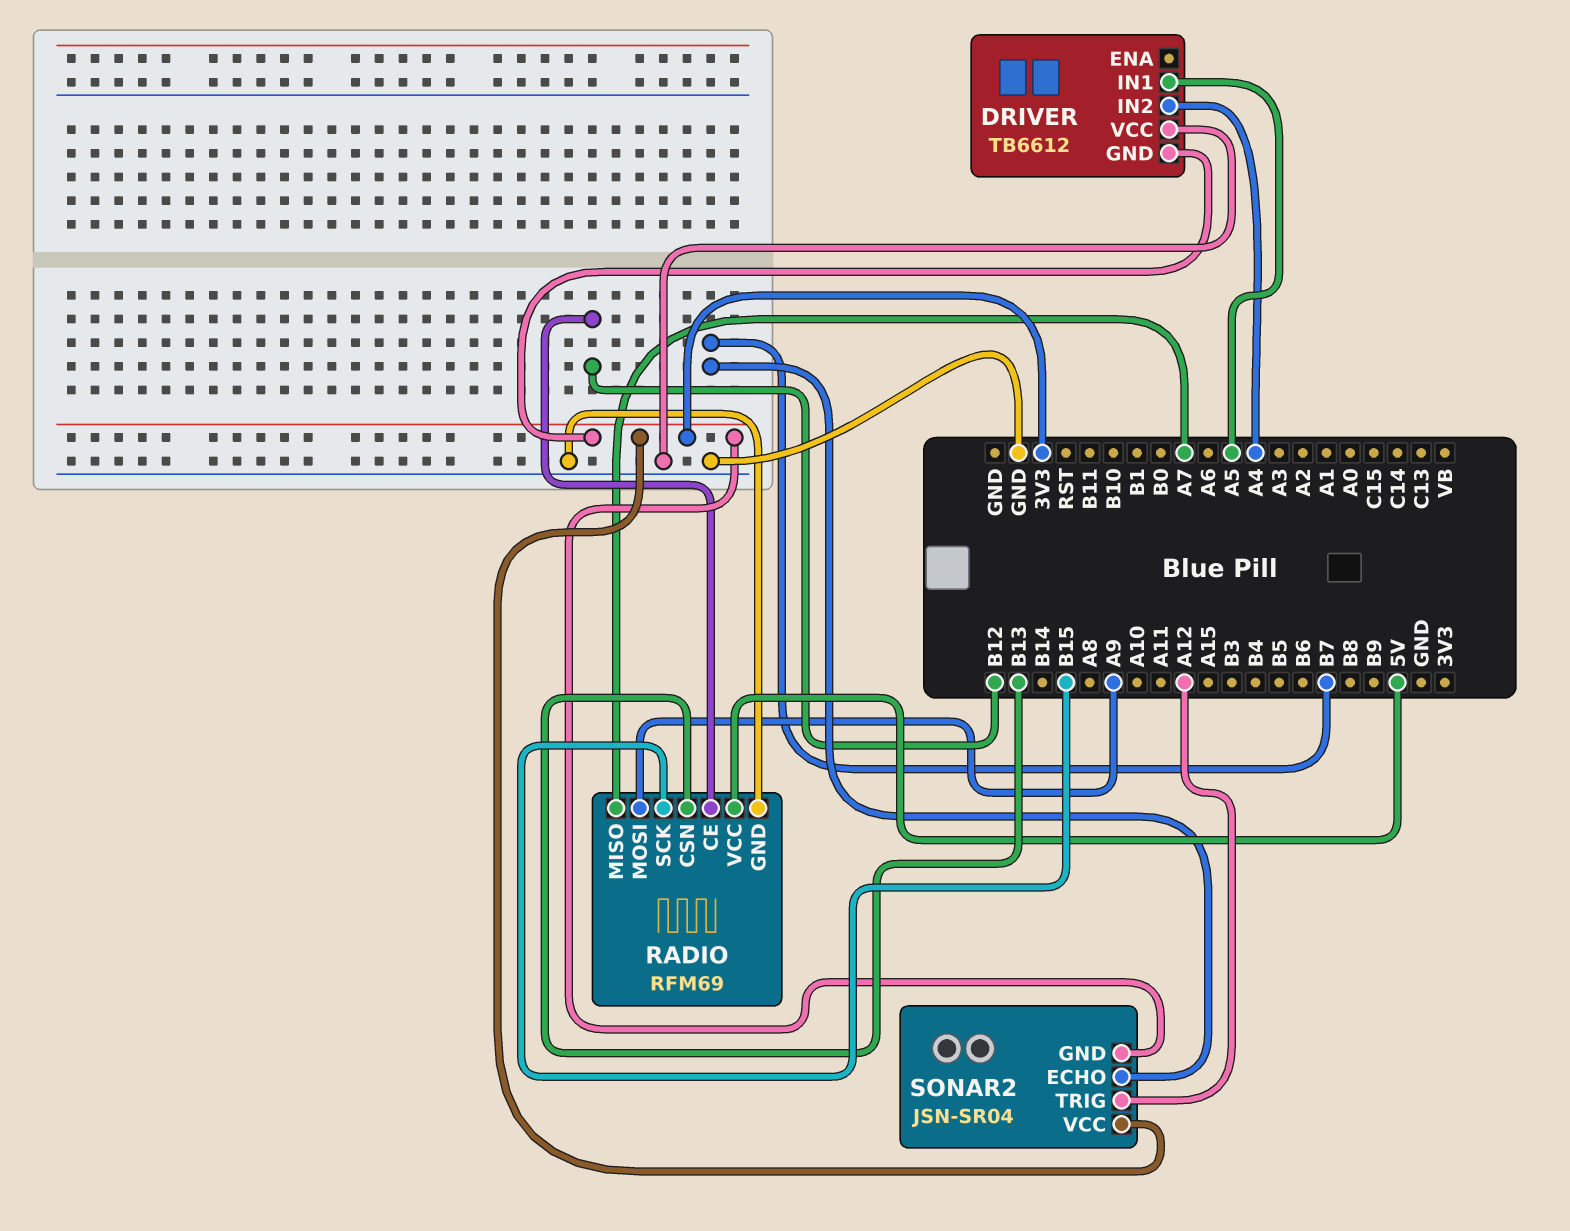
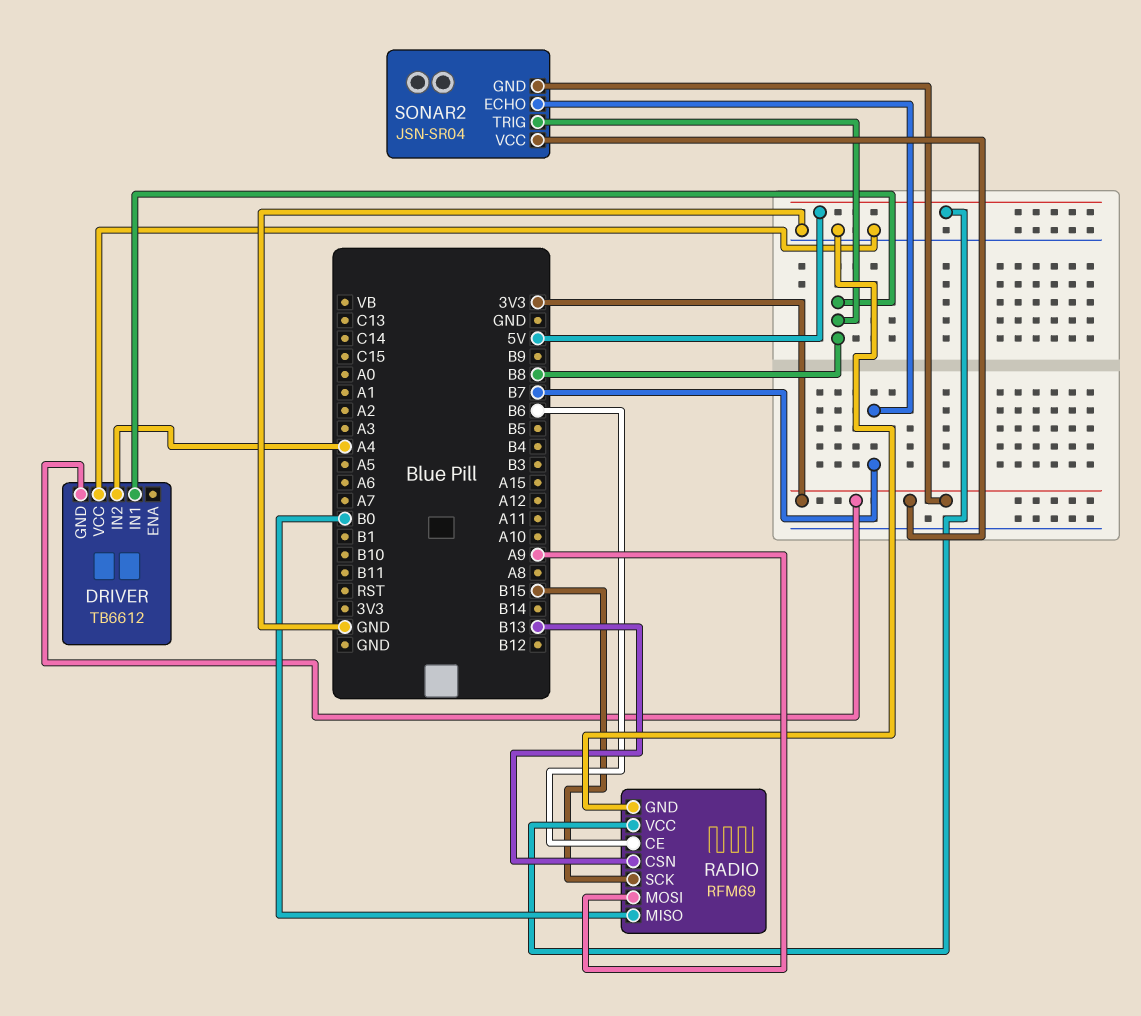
DRIVER pin IN1: A5 -> B8
RADIO pin CE: B12 -> B6
RADIO pin MISO: A7 -> B0
SONAR2 pin TRIG: A12 -> B8

